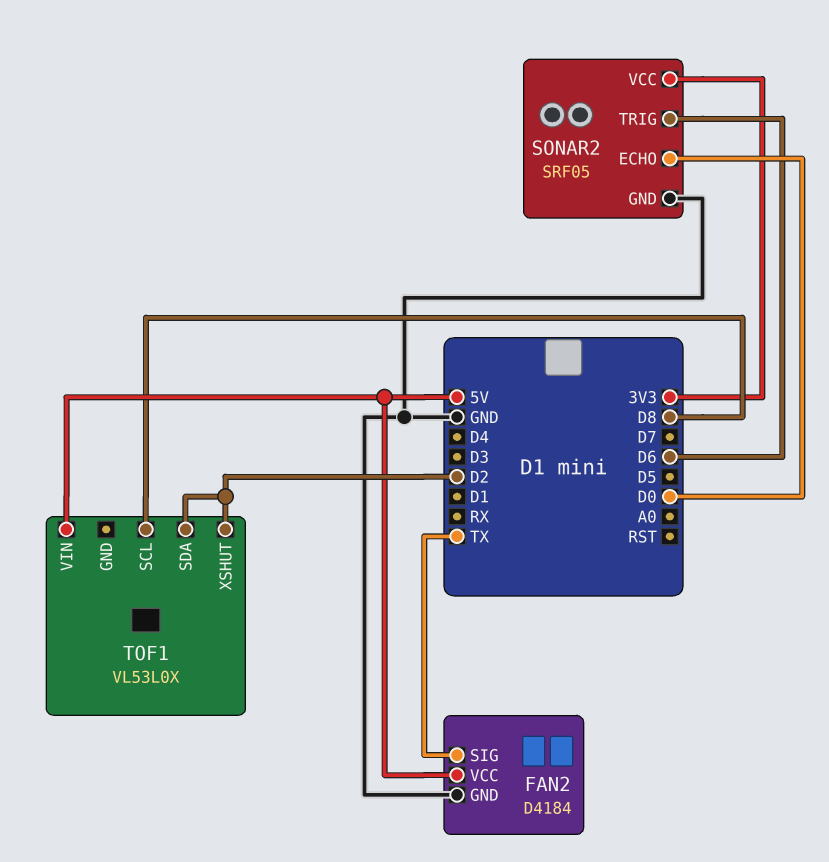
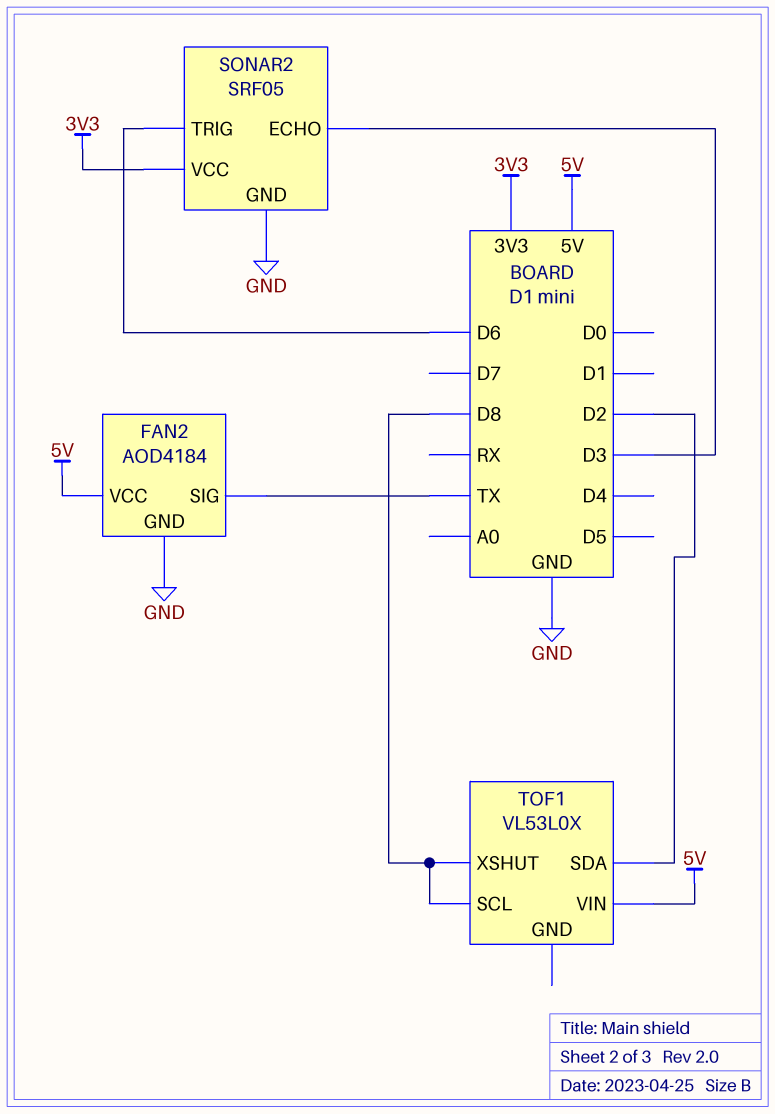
FAN2: D4184 -> AOD4184
SONAR2 pin ECHO: D0 -> D3
TOF1 pin XSHUT: D2 -> D8

